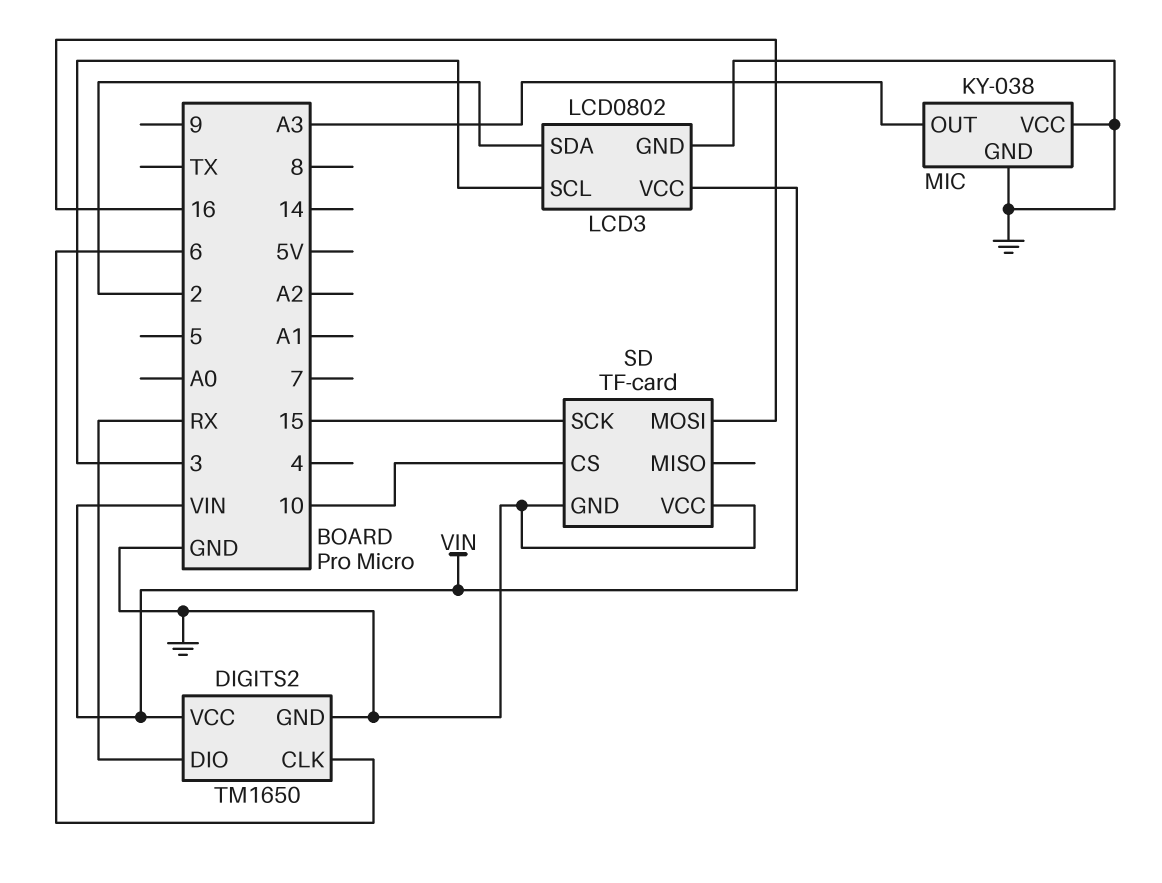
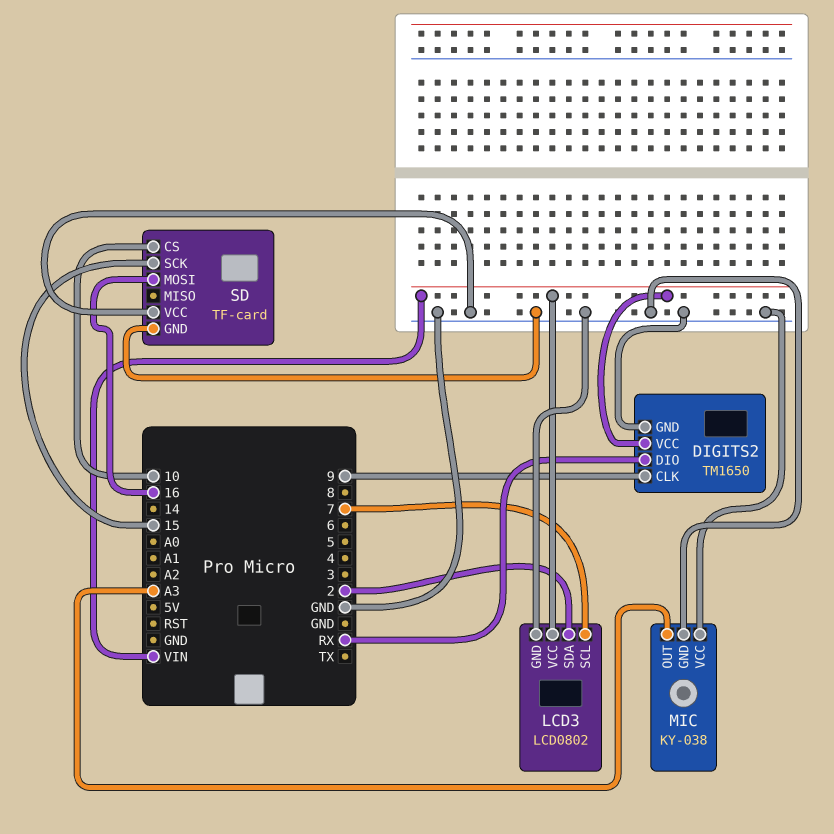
DIGITS2 pin CLK: 6 -> 9
LCD3 pin SCL: 3 -> 7

